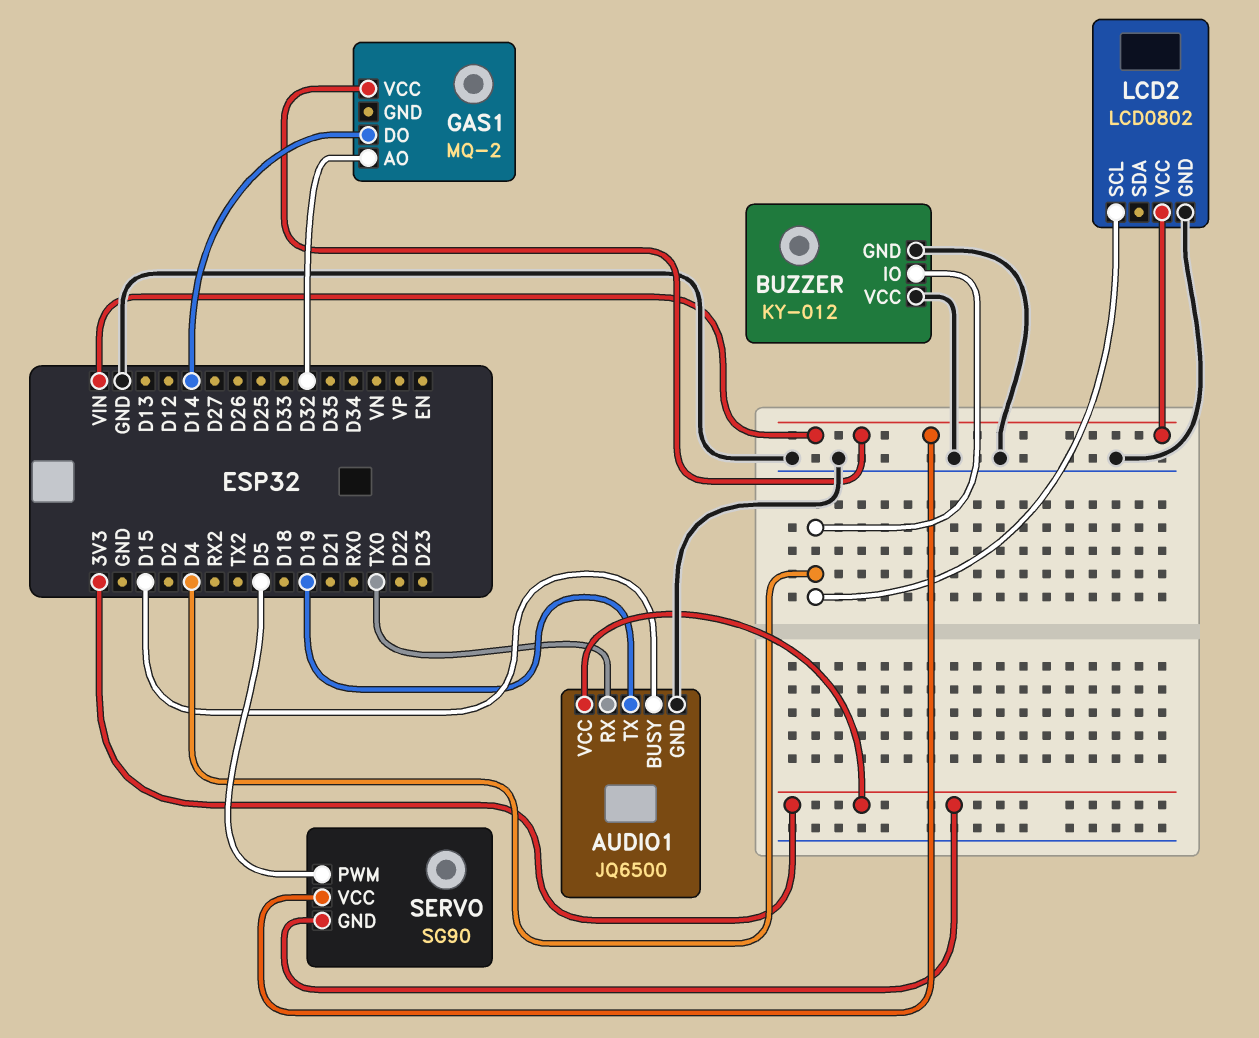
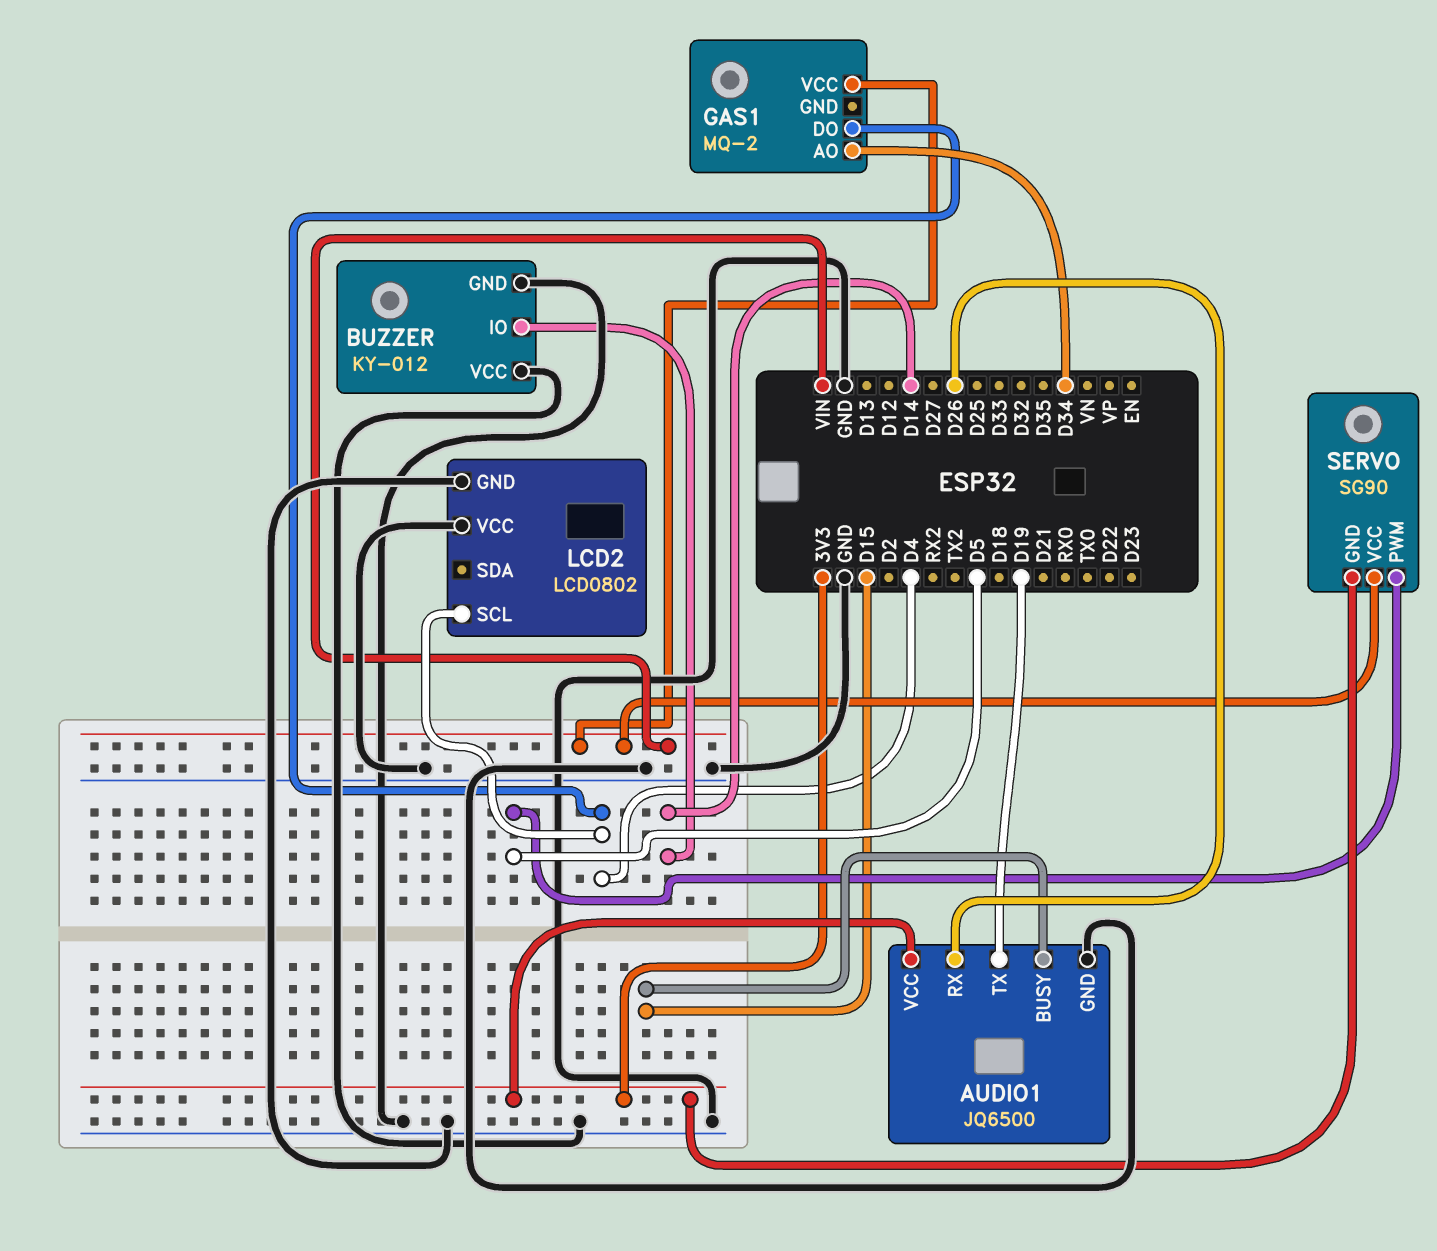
AUDIO1 pin RX: TX0 -> D26
BUZZER pin IO: D4 -> D14
GAS1 pin AO: D32 -> D34
GAS1 pin DO: D14 -> D4
LCD2 pin VCC: VIN -> GND

